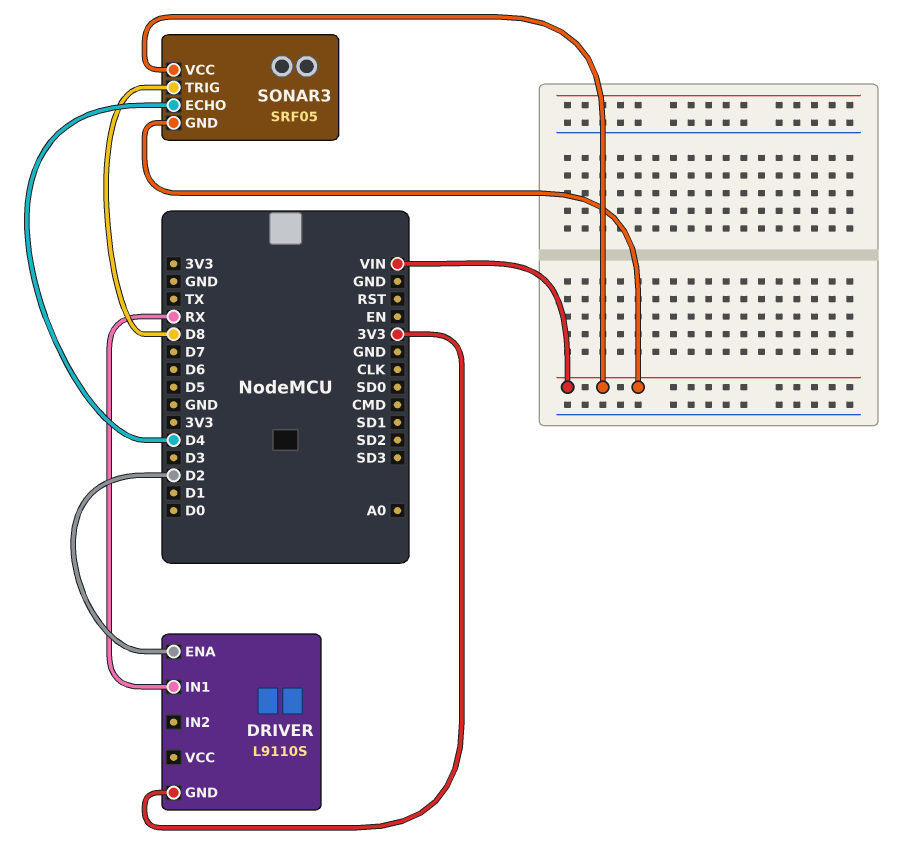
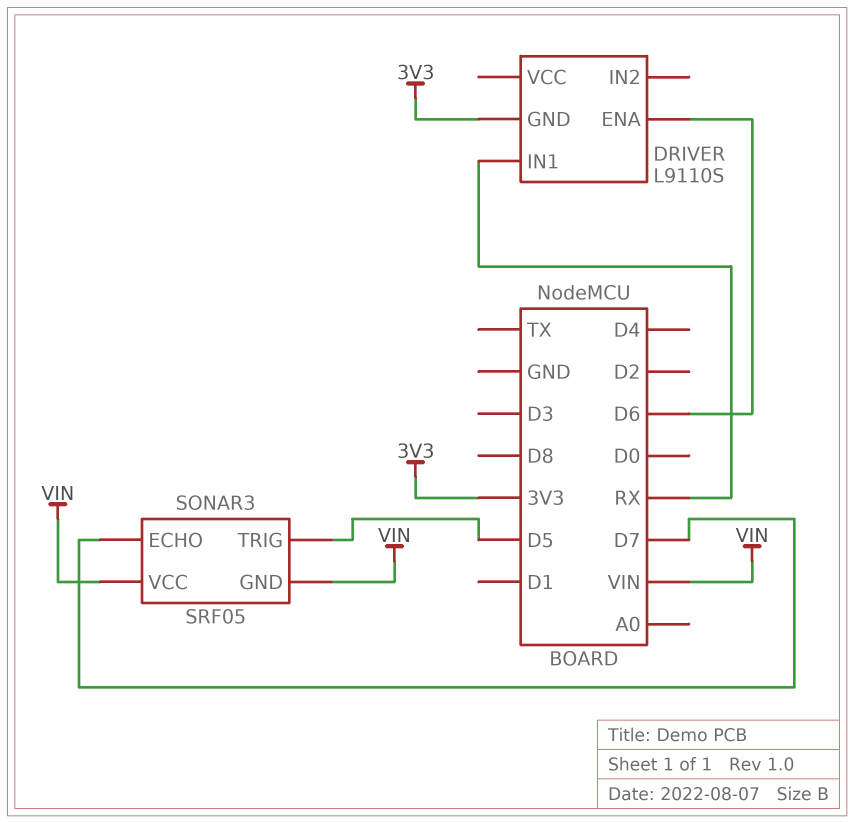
DRIVER pin ENA: D2 -> D6
SONAR3 pin ECHO: D4 -> D7
SONAR3 pin TRIG: D8 -> D5

